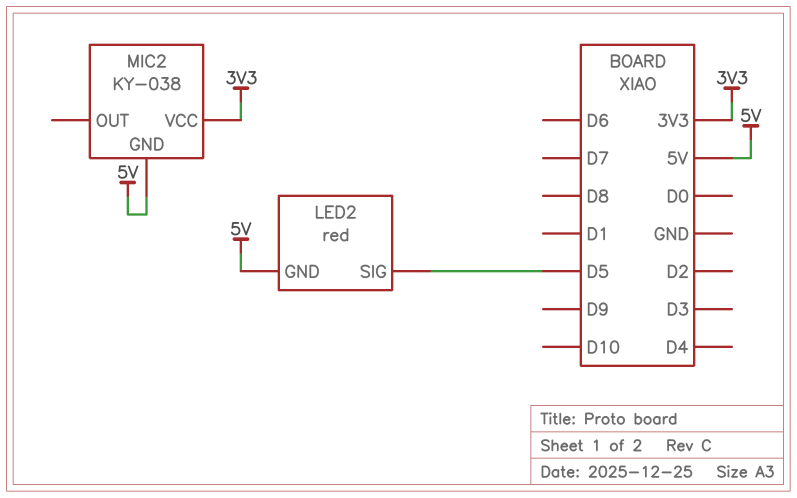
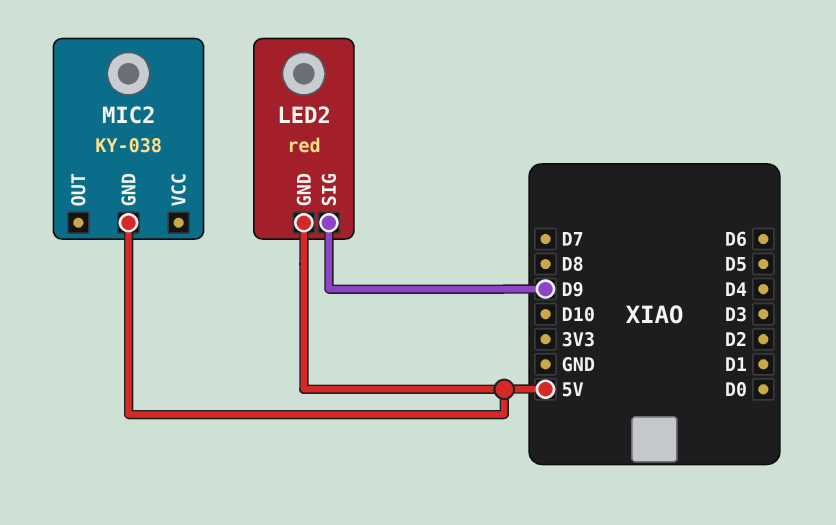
LED2 pin SIG: D5 -> D9
MIC2 pin VCC: 3V3 -> none

